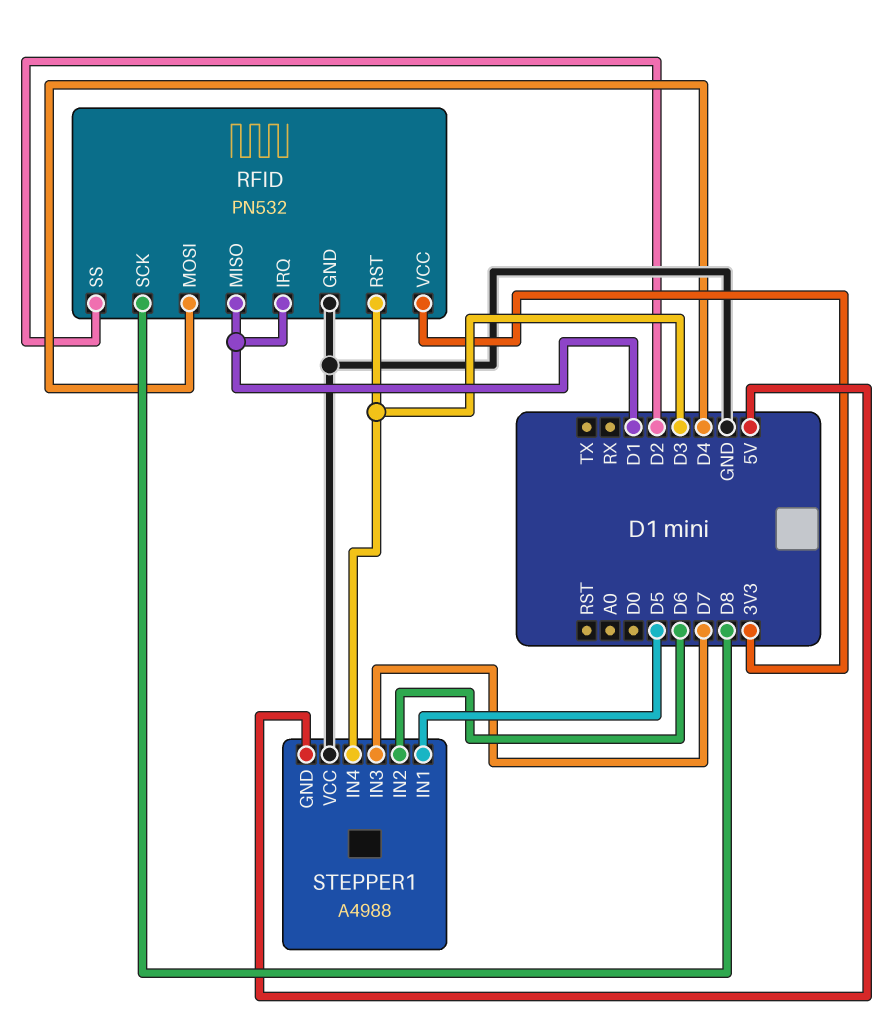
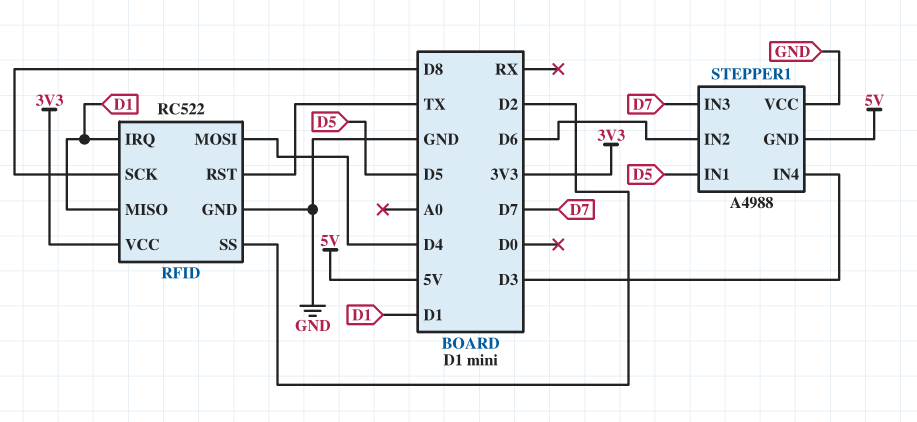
RFID: PN532 -> RC522
RFID pin RST: D3 -> TX

